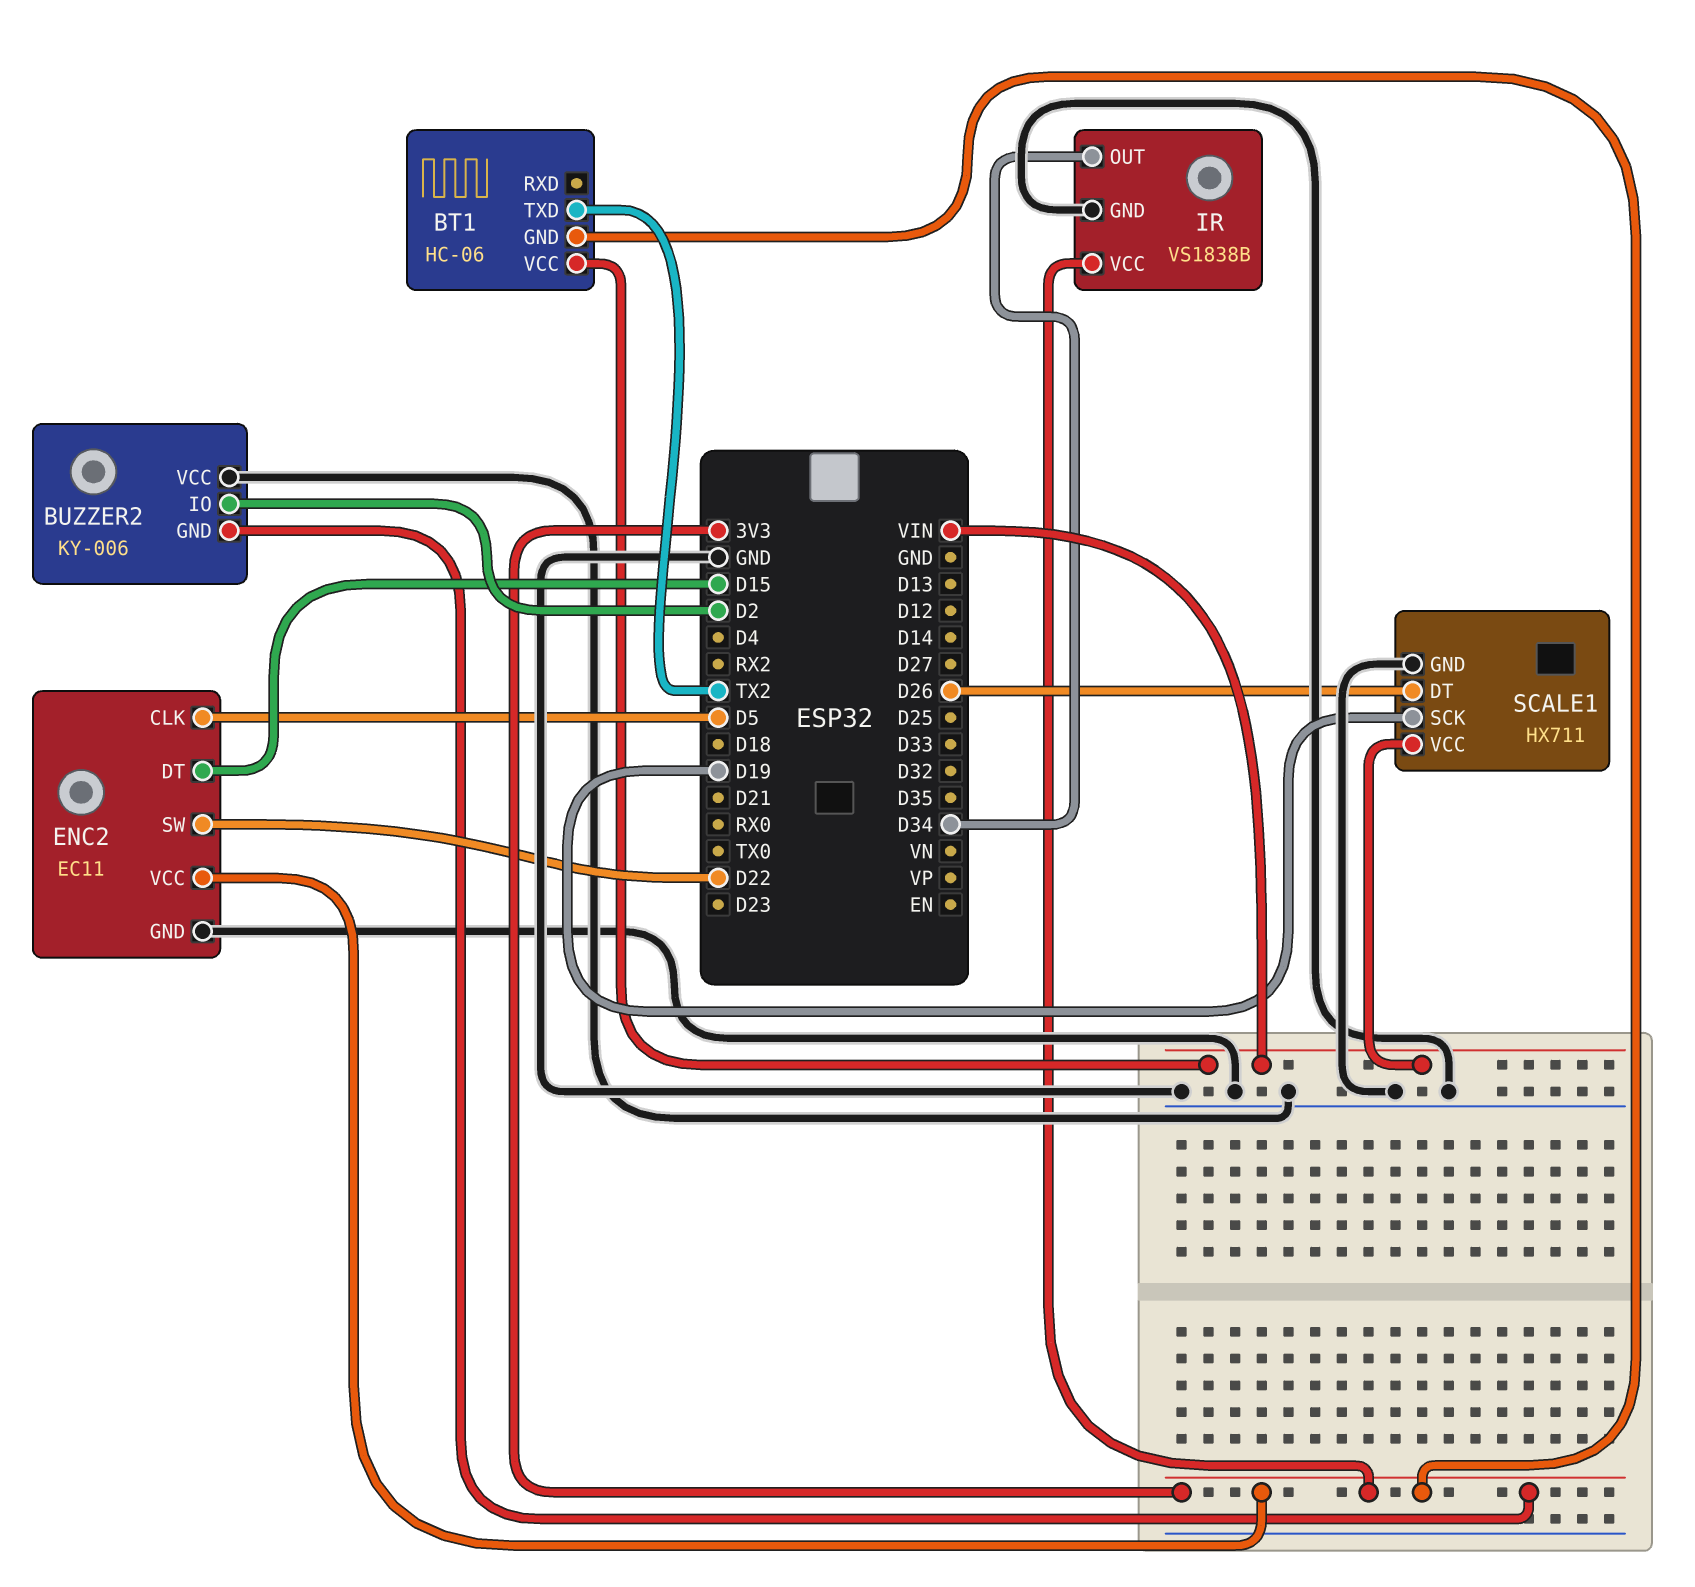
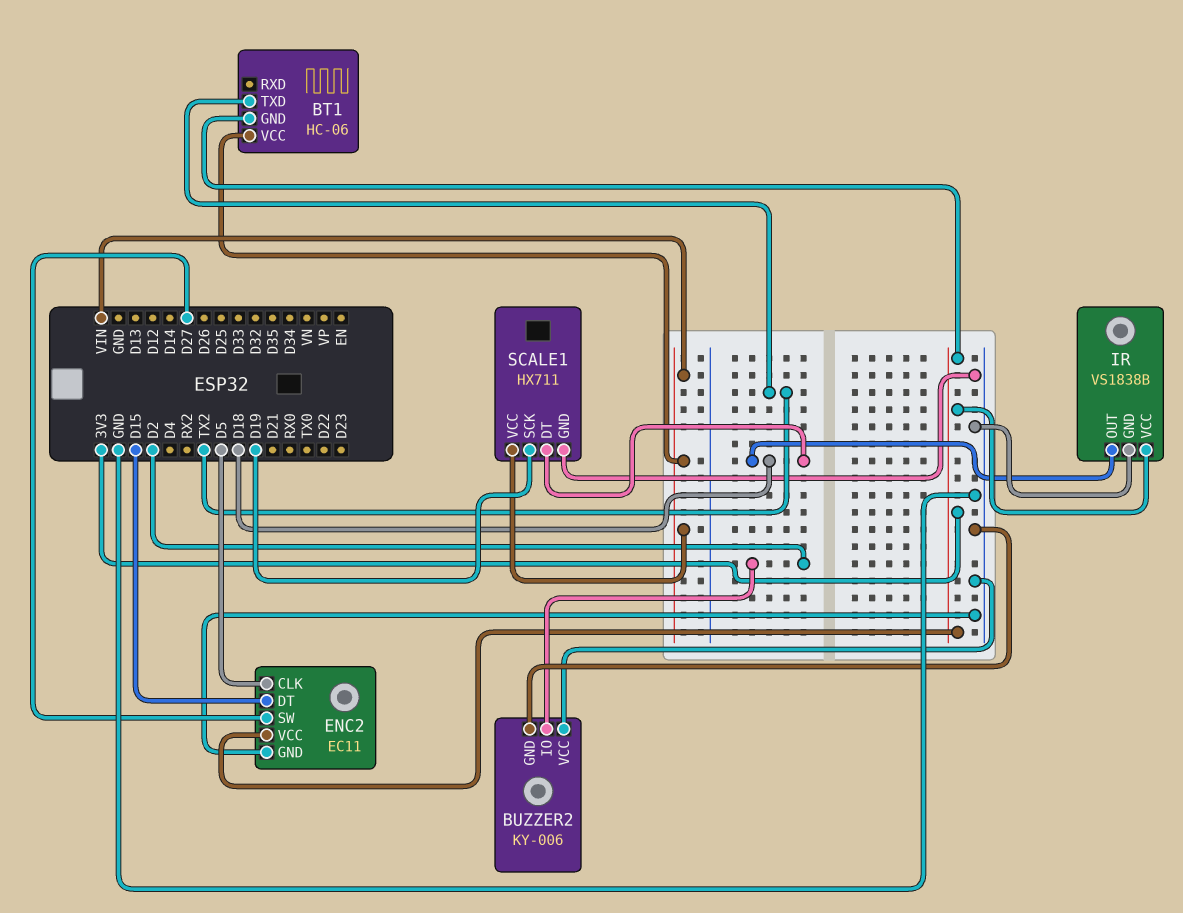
BUZZER2 pin GND: 3V3 -> GND
ENC2 pin SW: D22 -> D27
IR pin OUT: D34 -> D18
SCALE1 pin DT: D26 -> D18

